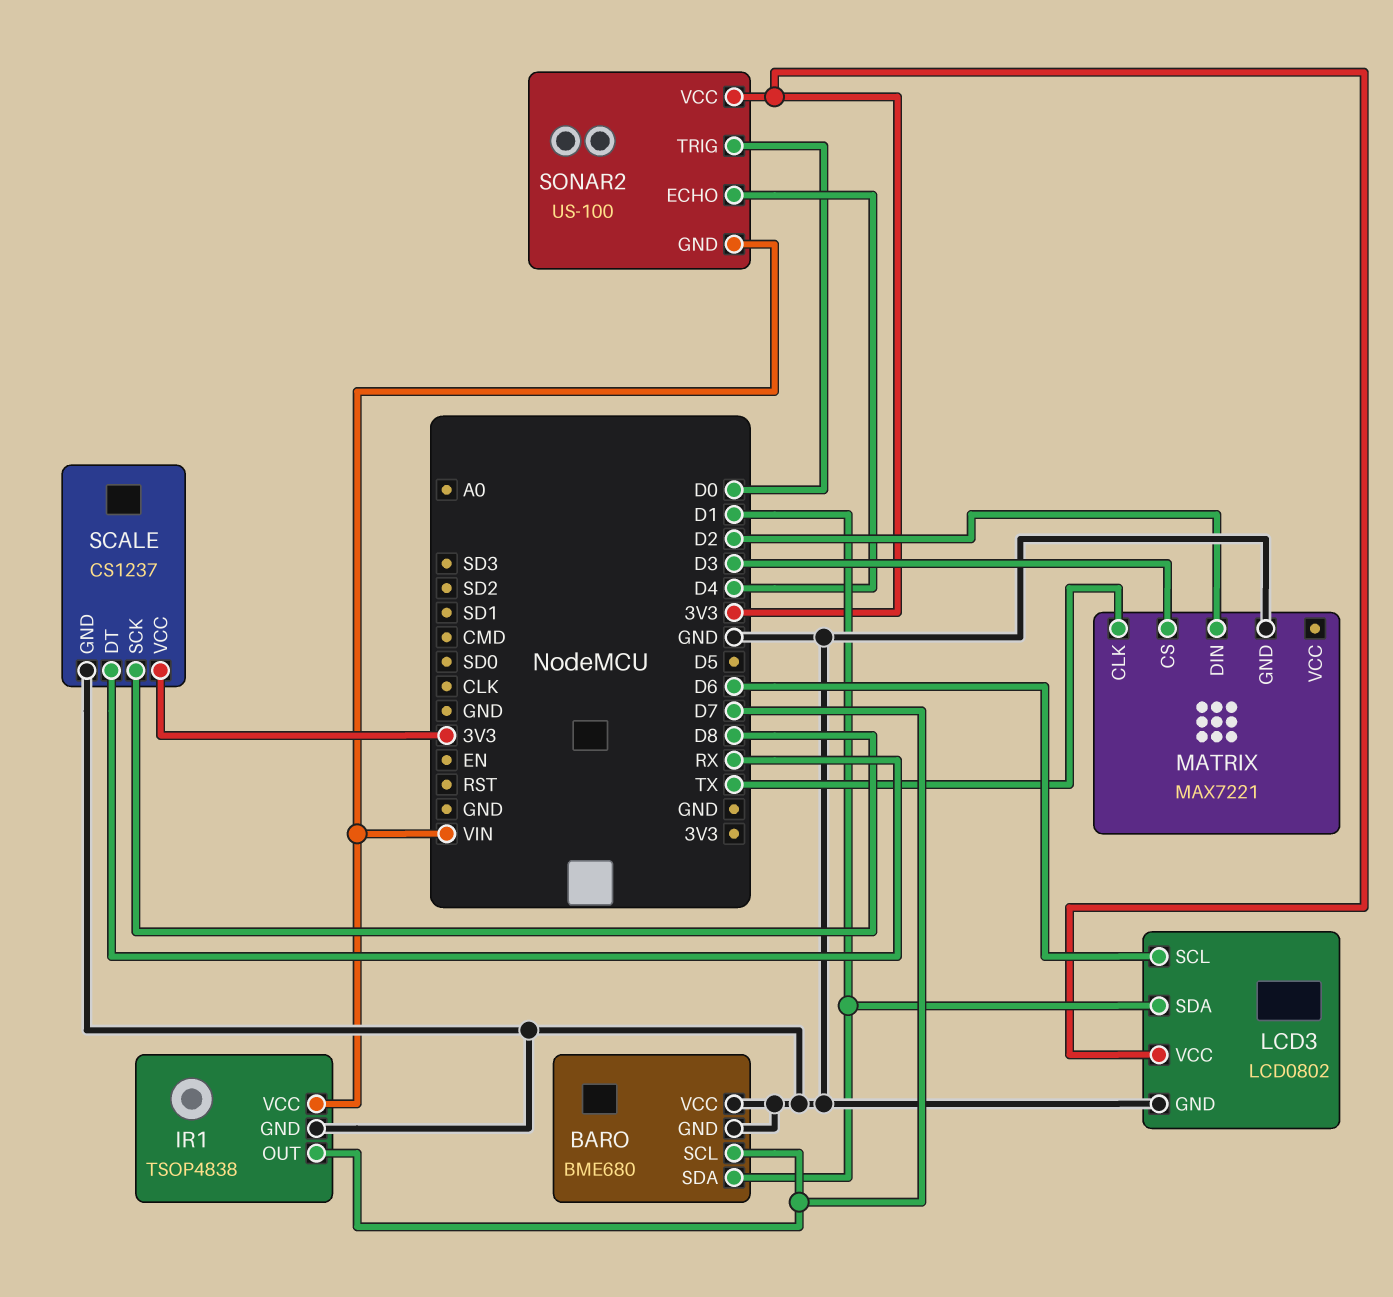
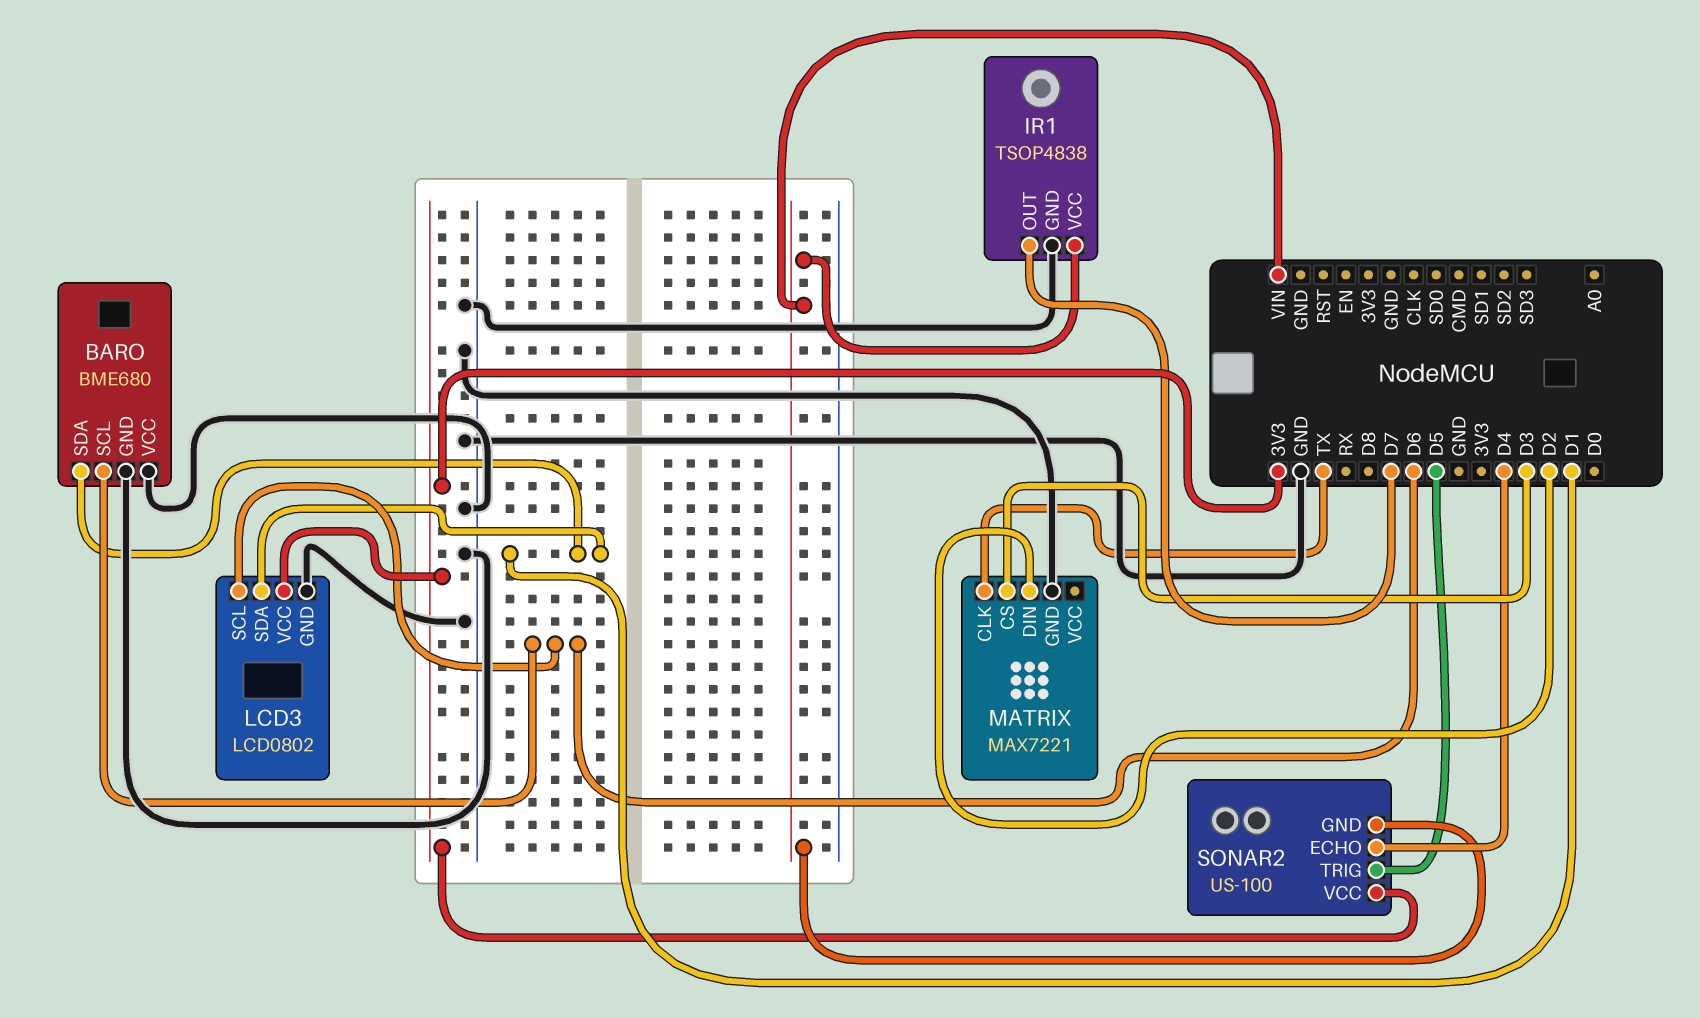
BARO pin SCL: D7 -> D6
SCALE: CS1237 -> none
SCALE pin DT: RX -> none
SCALE pin GND: GND -> none
SCALE pin SCK: D8 -> none
SCALE pin VCC: 3V3 -> none
SONAR2 pin TRIG: D0 -> D5

